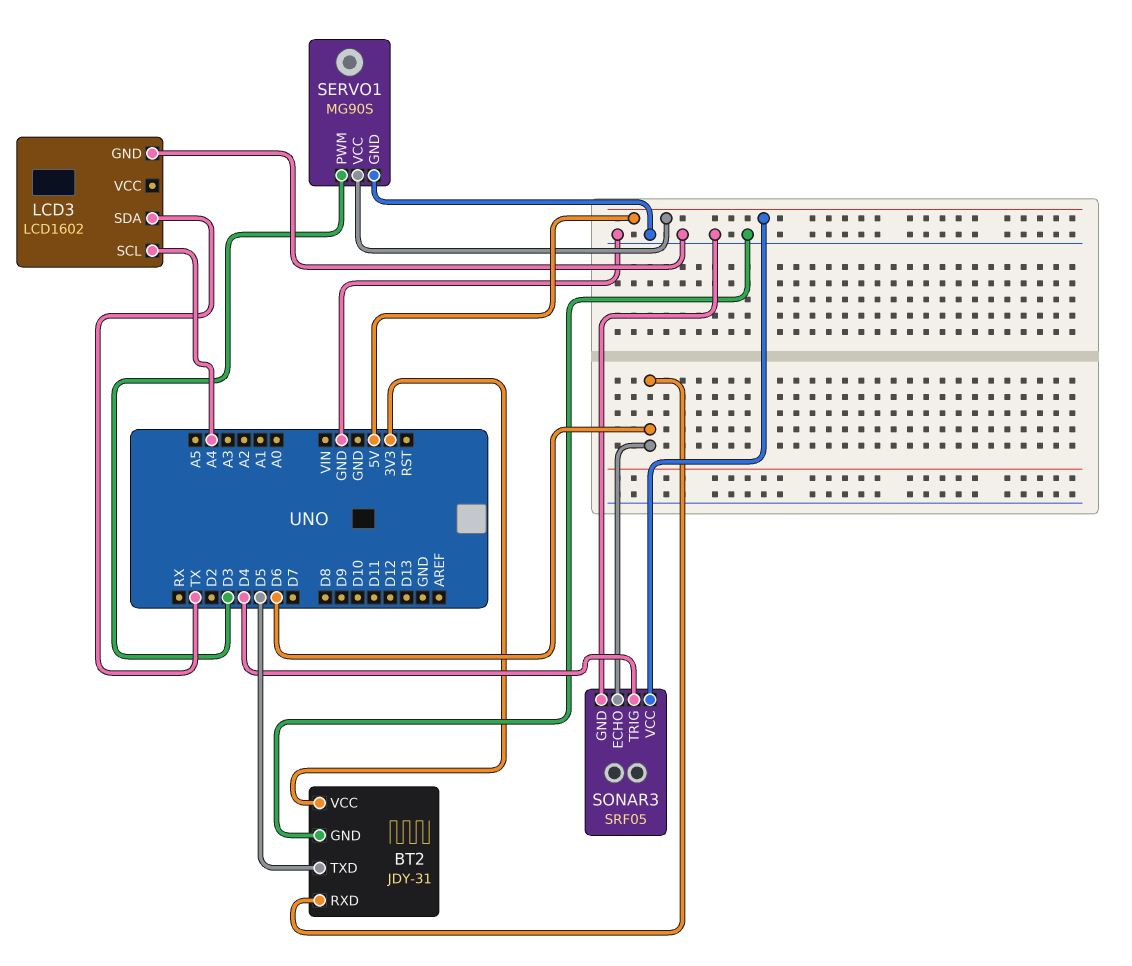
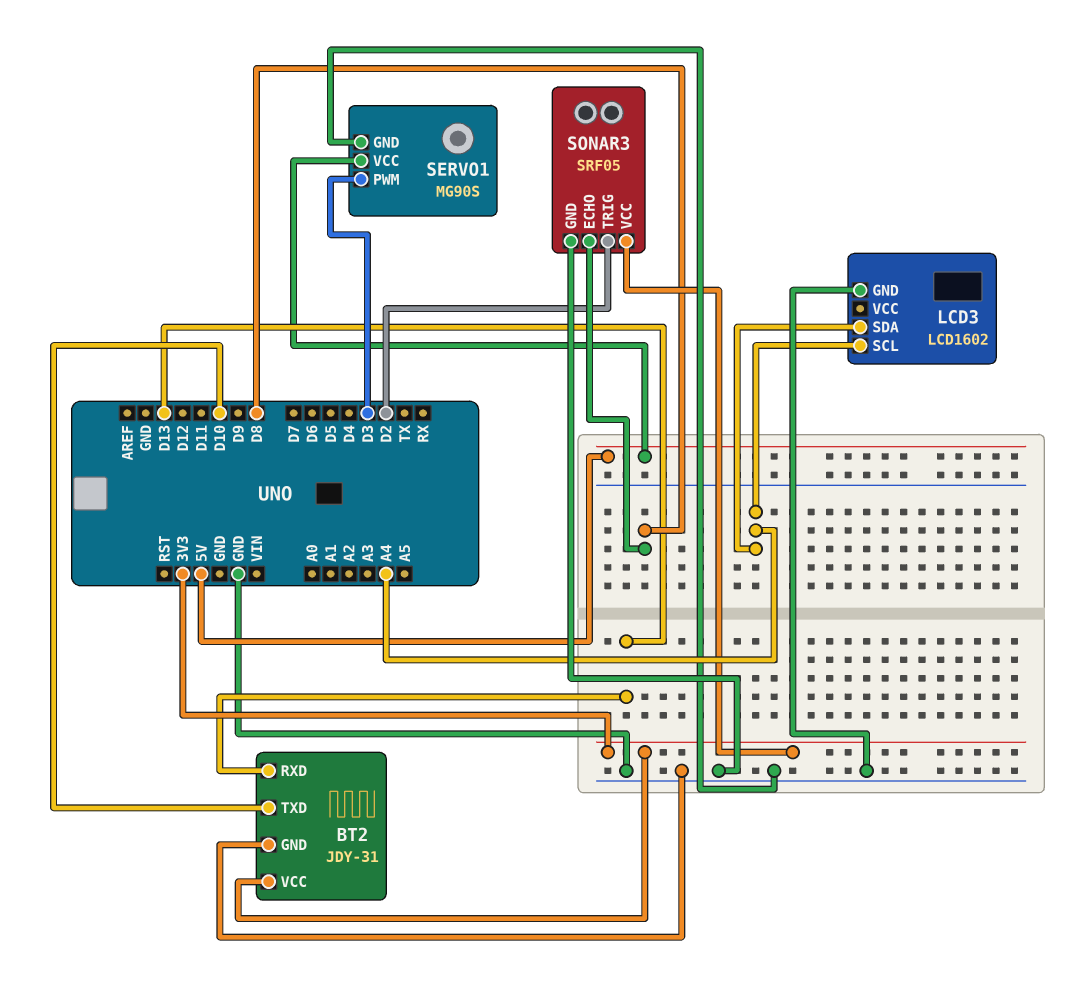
BT2 pin RXD: D6 -> D13
BT2 pin TXD: D5 -> D10
LCD3 pin SDA: TX -> A4
SONAR3 pin ECHO: D6 -> D8
SONAR3 pin TRIG: D4 -> D2
SONAR3 pin VCC: 5V -> 3V3

